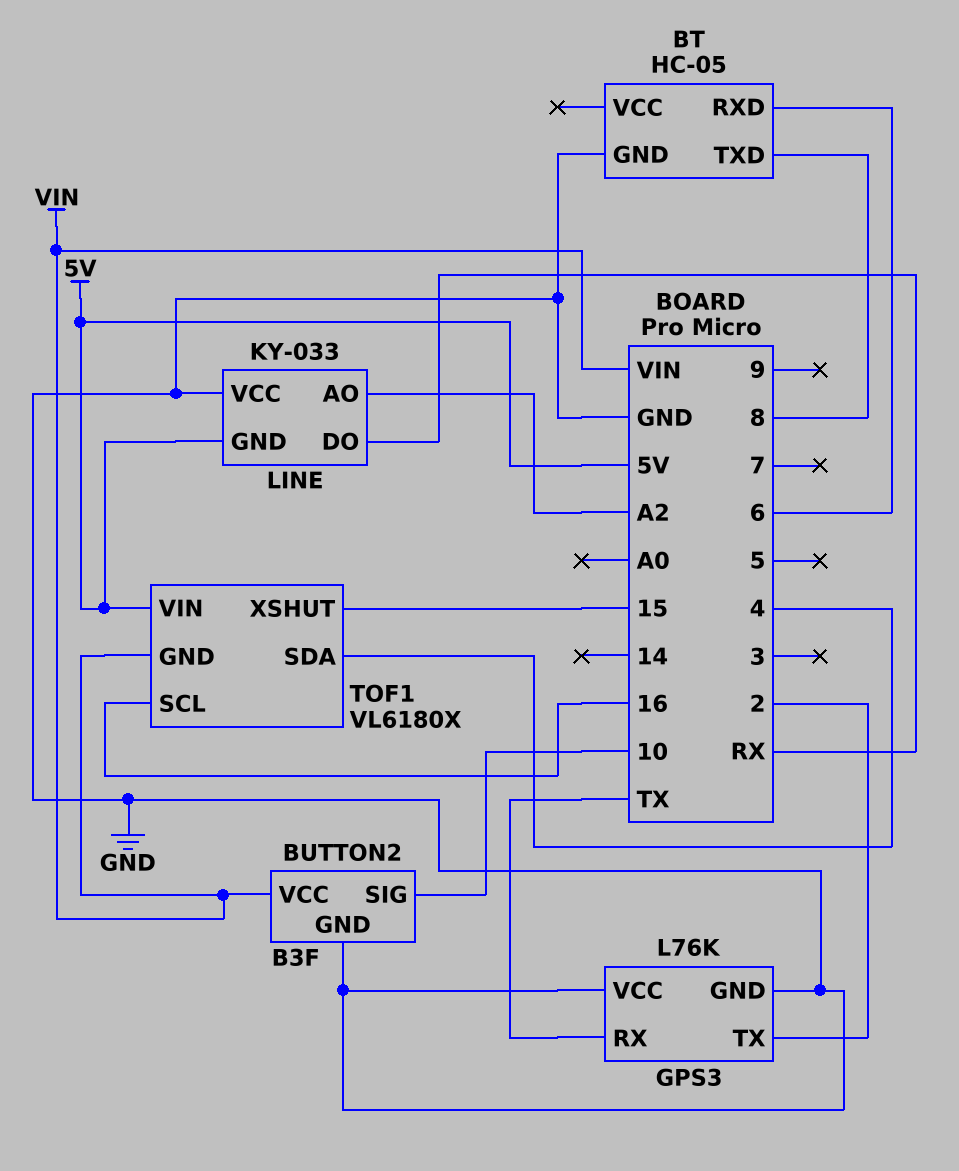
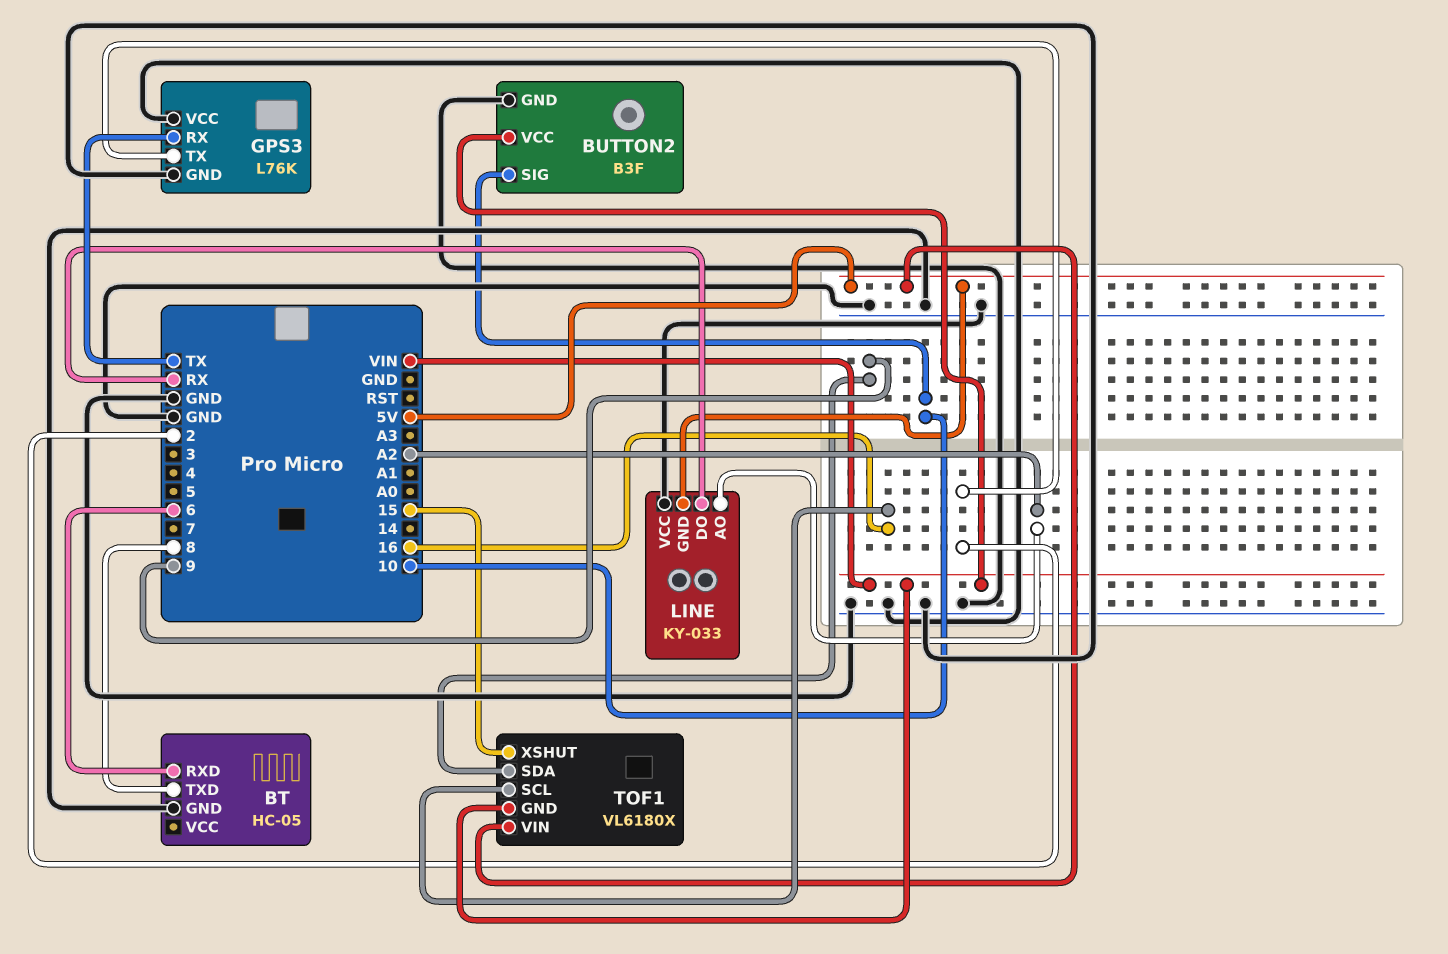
TOF1 pin SDA: 4 -> 9

